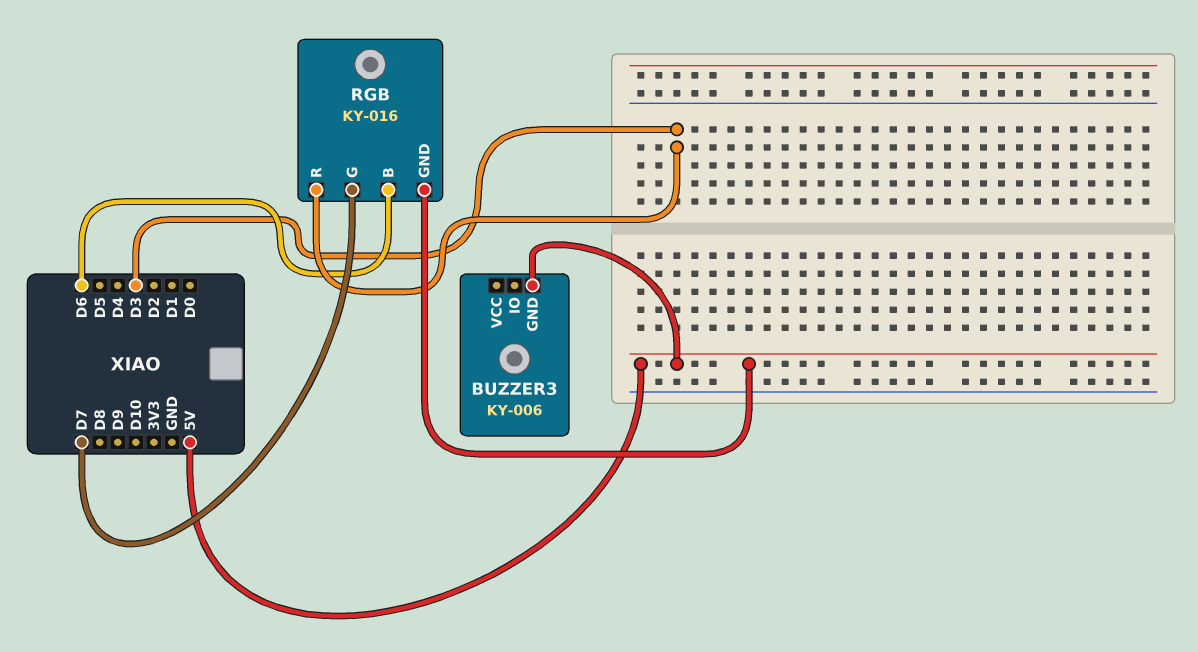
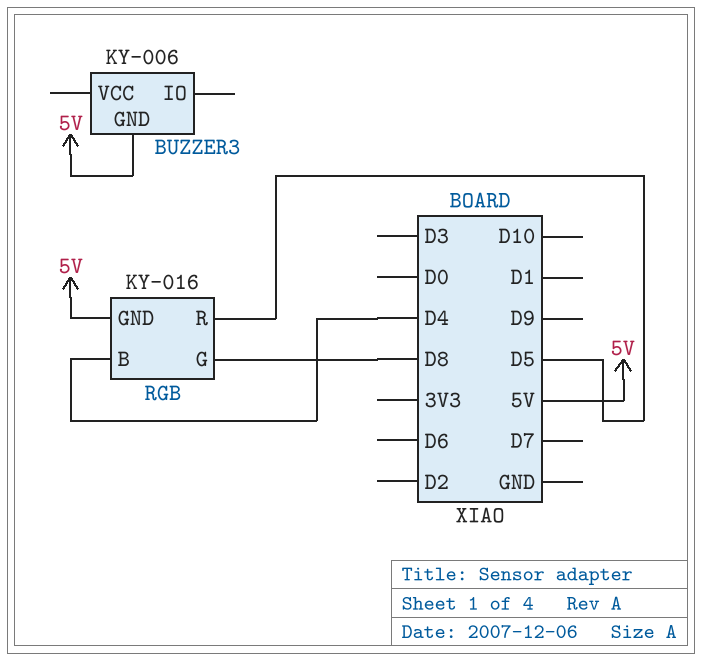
RGB pin B: D6 -> D4
RGB pin G: D7 -> D8
RGB pin R: D3 -> D5

